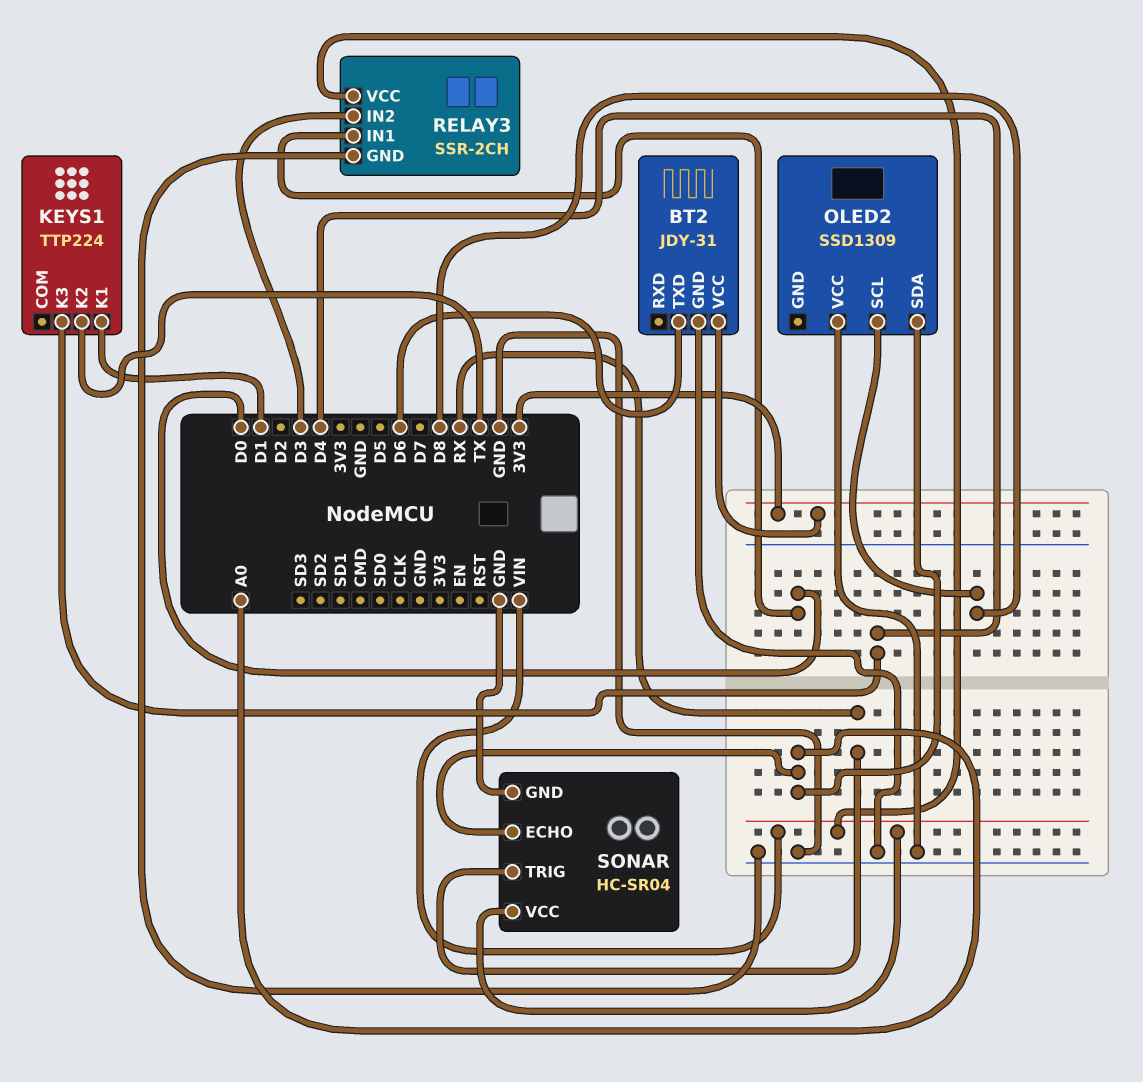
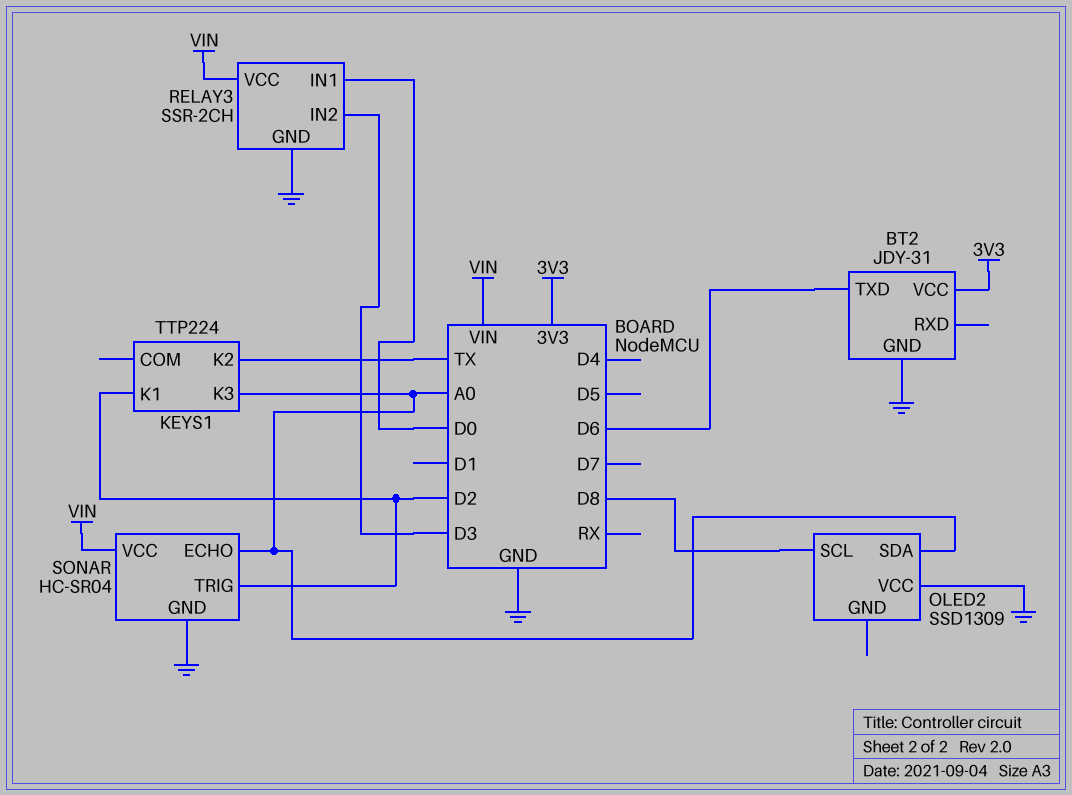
KEYS1 pin K1: D1 -> D2
KEYS1 pin K3: D4 -> A0
SONAR pin TRIG: RX -> D2

